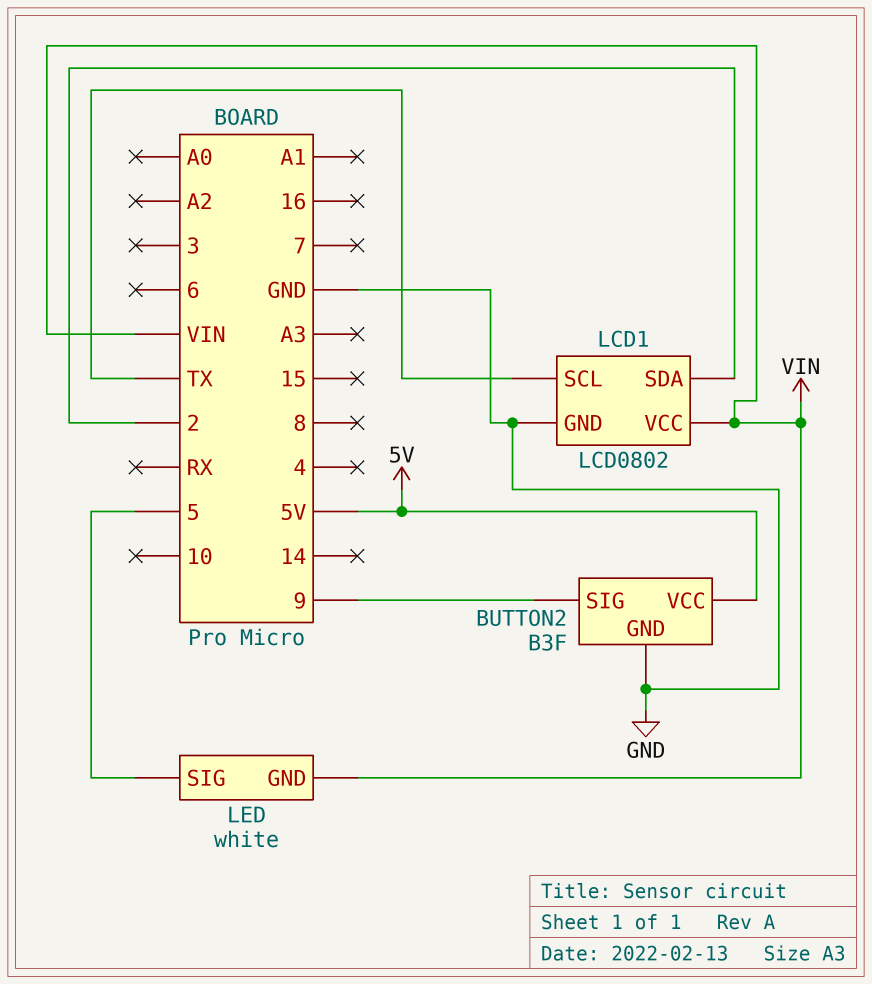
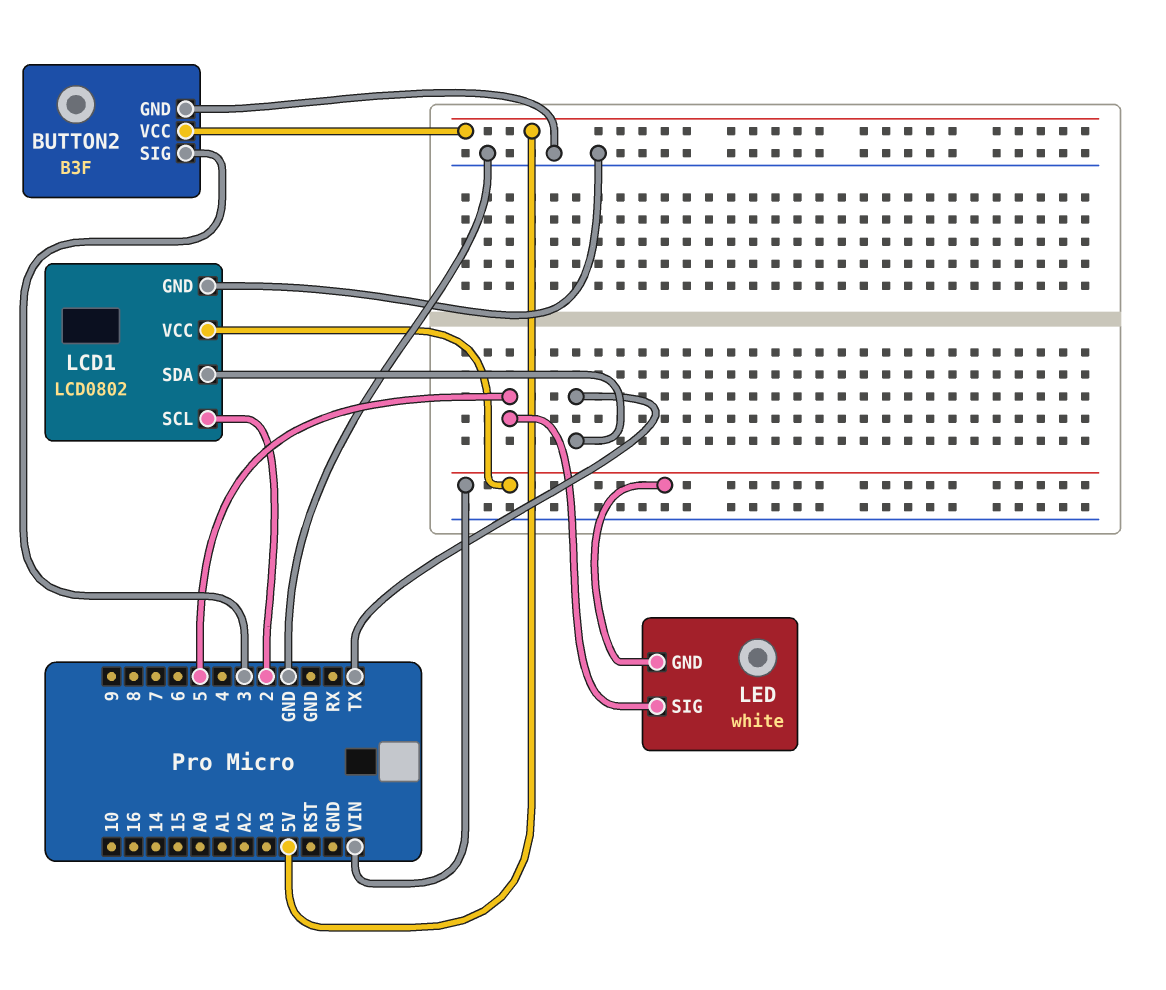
BUTTON2 pin SIG: 9 -> 3
LCD1 pin SCL: TX -> 2
LCD1 pin SDA: 2 -> TX

